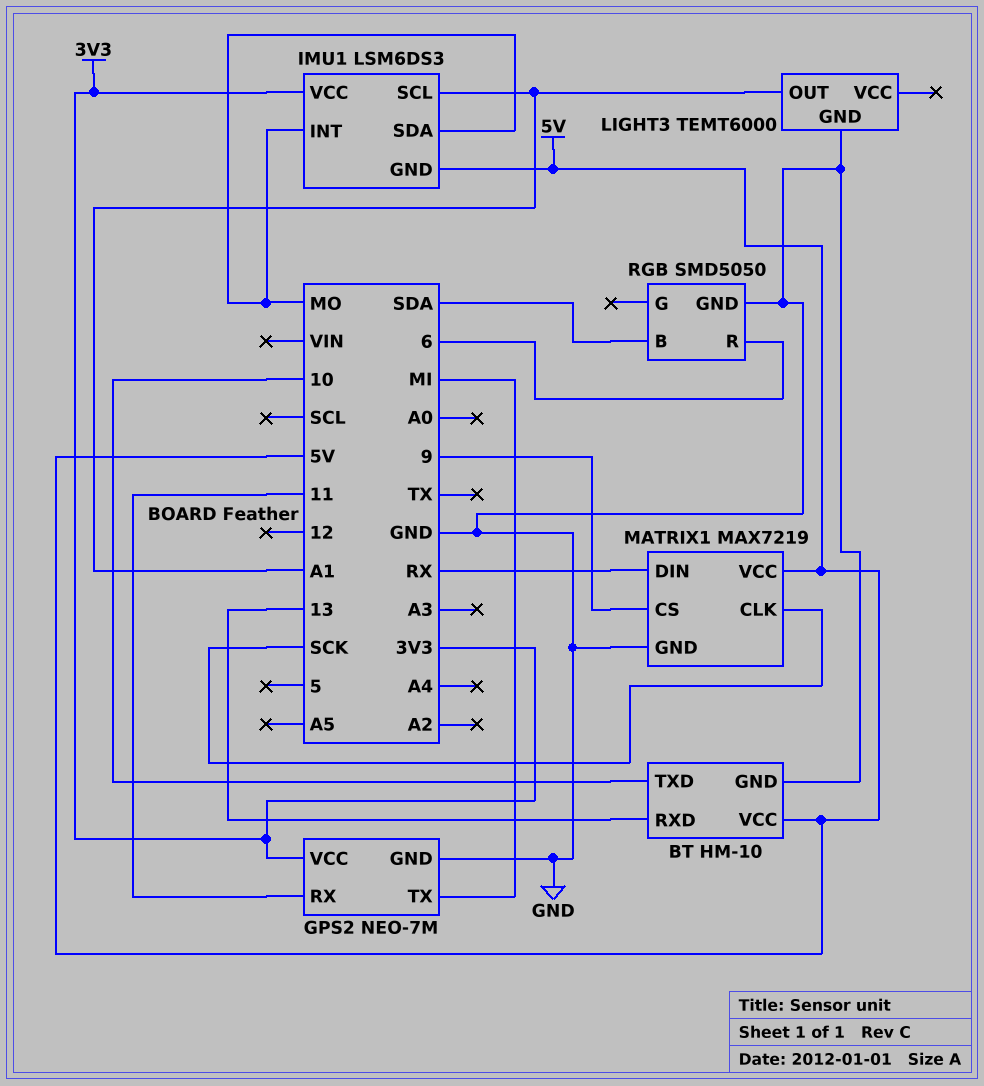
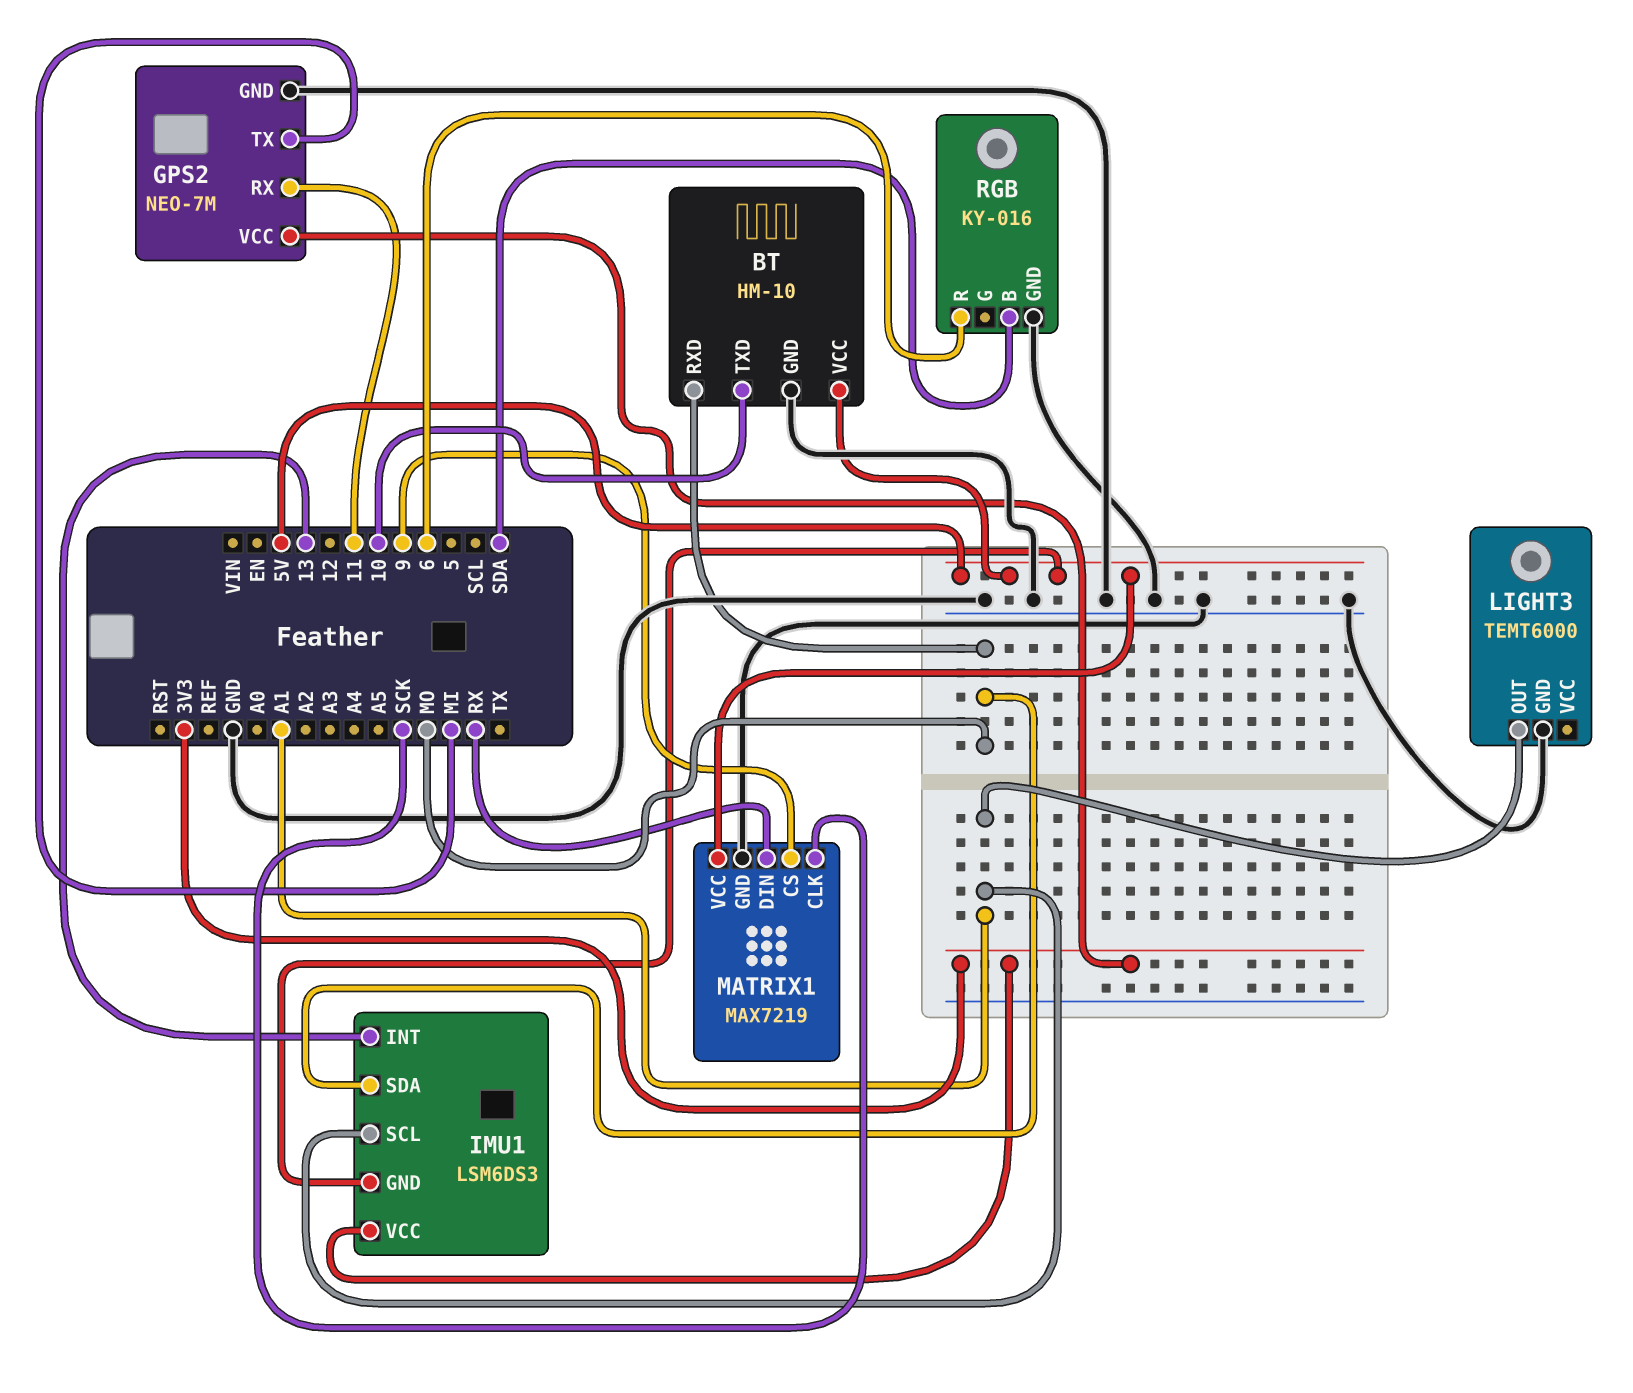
BT pin RXD: 13 -> MO
IMU1 pin INT: MO -> 13
RGB: SMD5050 -> KY-016

